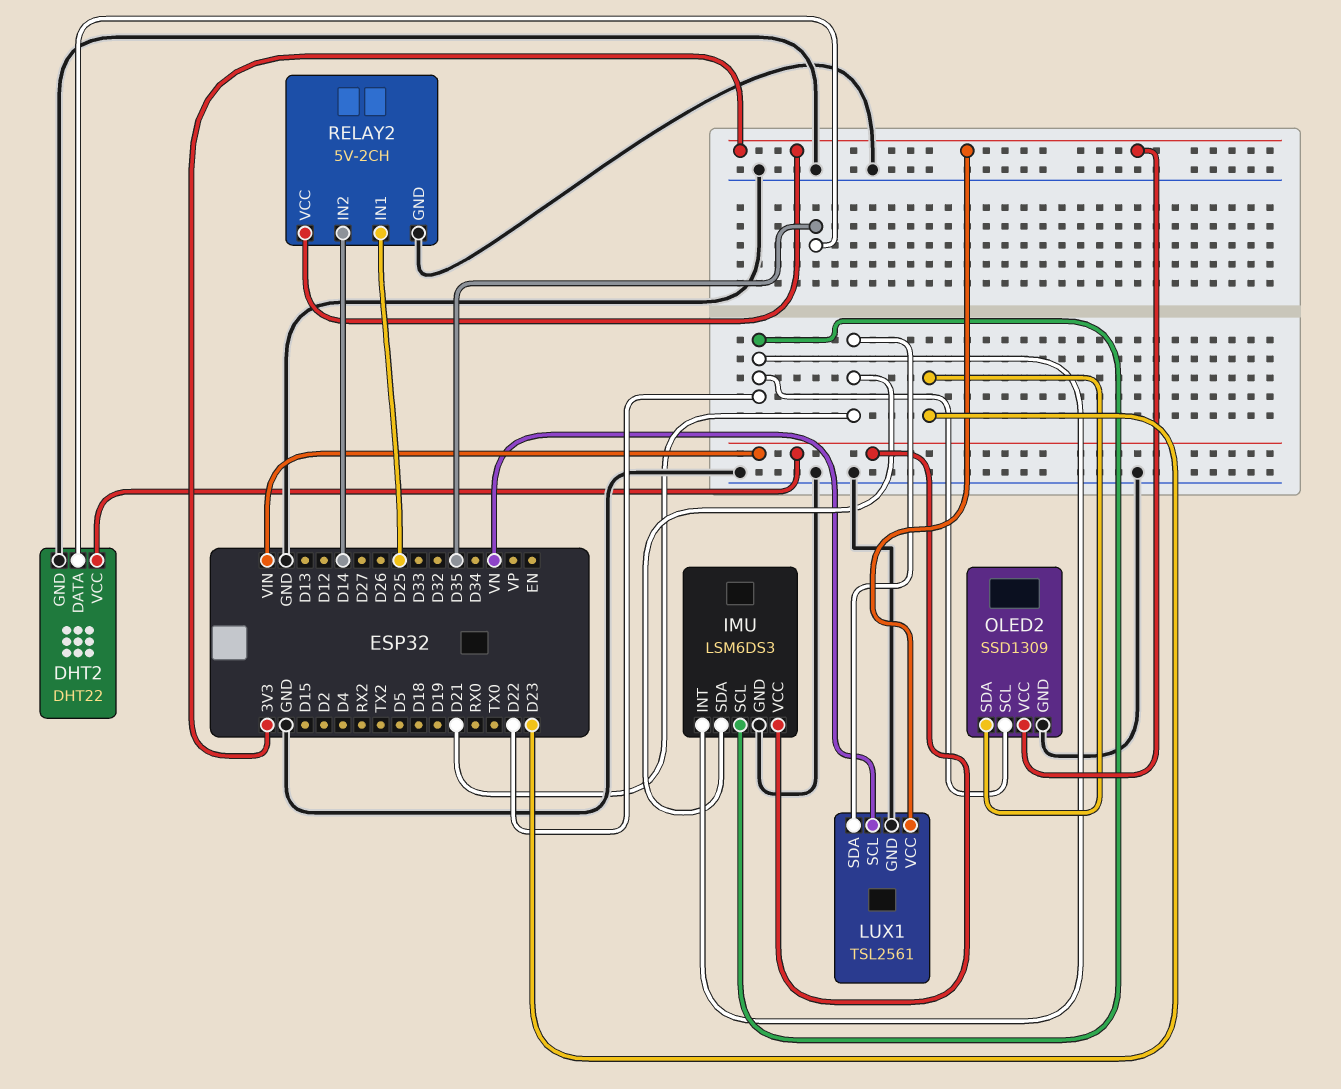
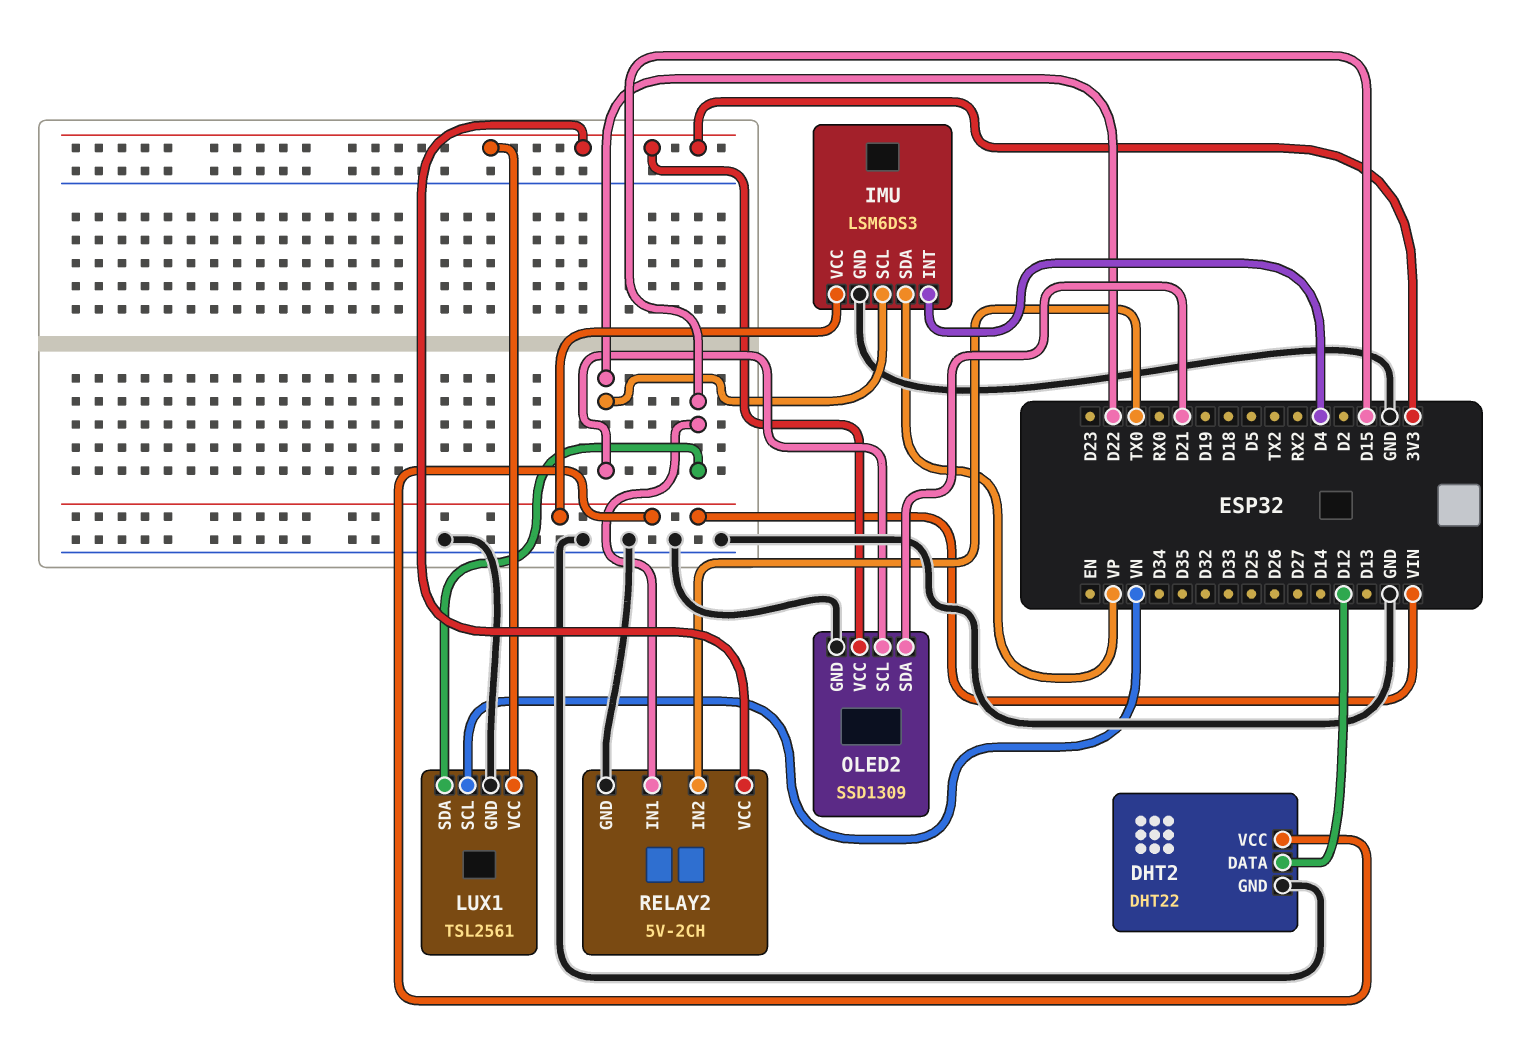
DHT2 pin DATA: D35 -> D12
IMU pin INT: D22 -> D4
IMU pin SDA: D21 -> VP
LUX1 pin SDA: D21 -> D15
OLED2 pin SDA: D23 -> D21
RELAY2 pin IN1: D25 -> D15
RELAY2 pin IN2: D14 -> TX0

